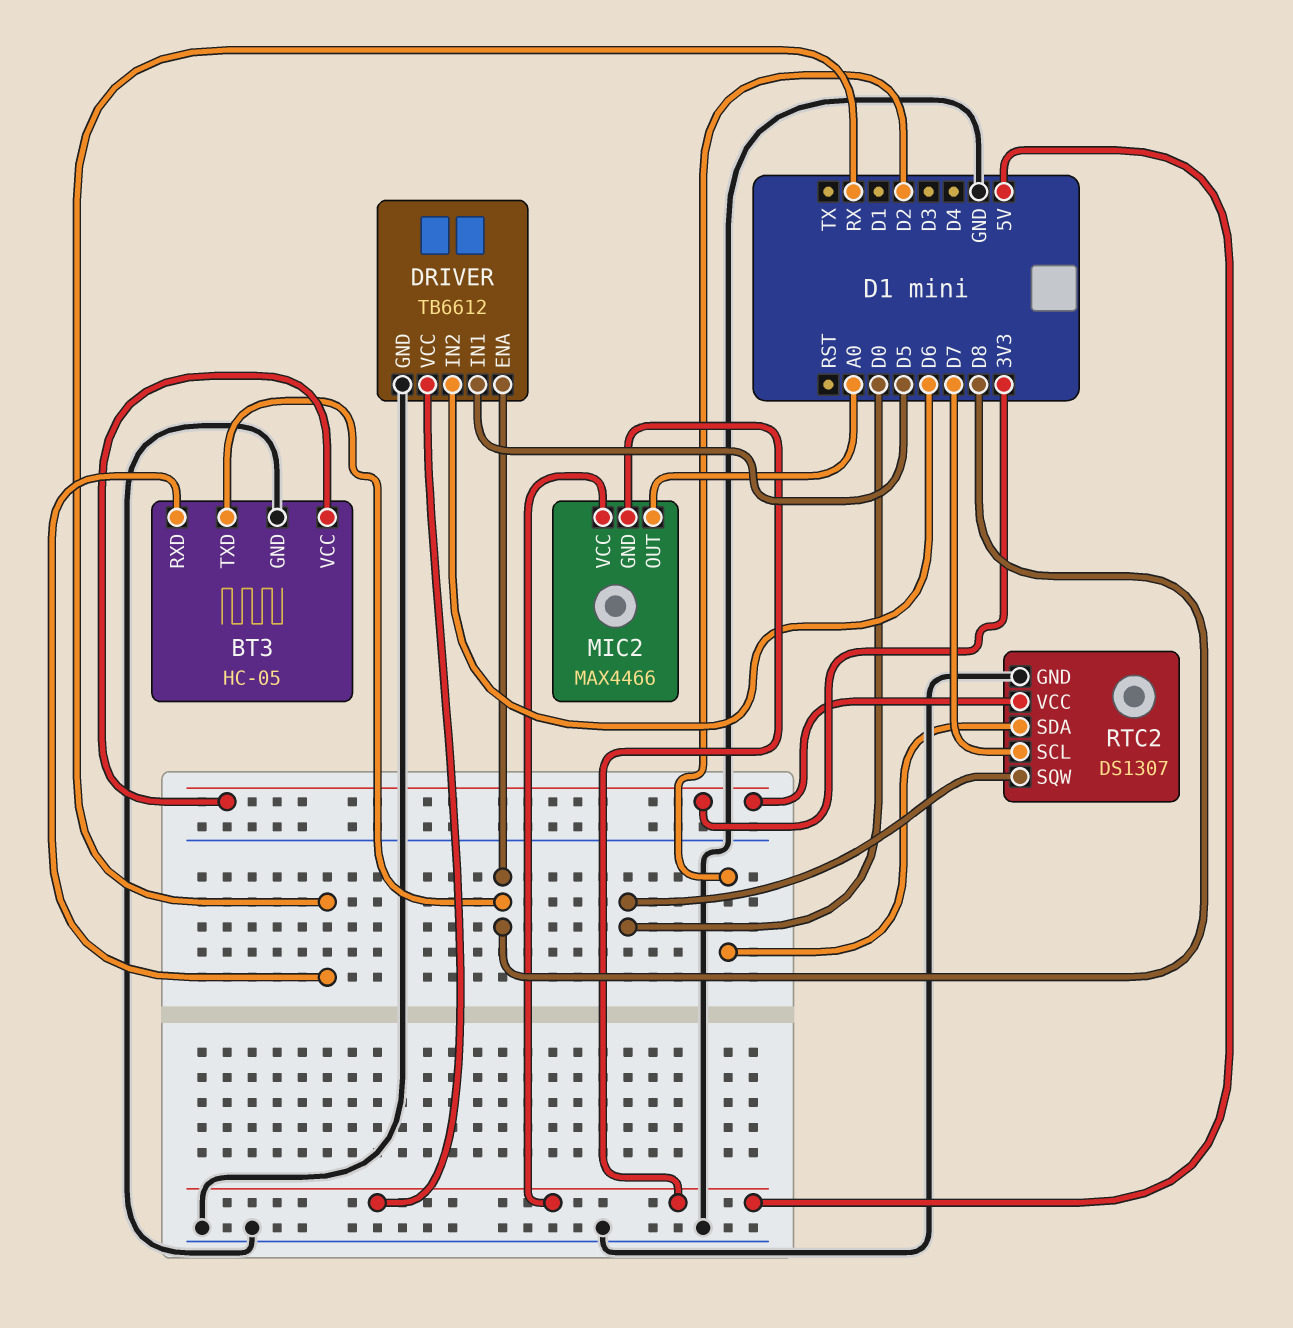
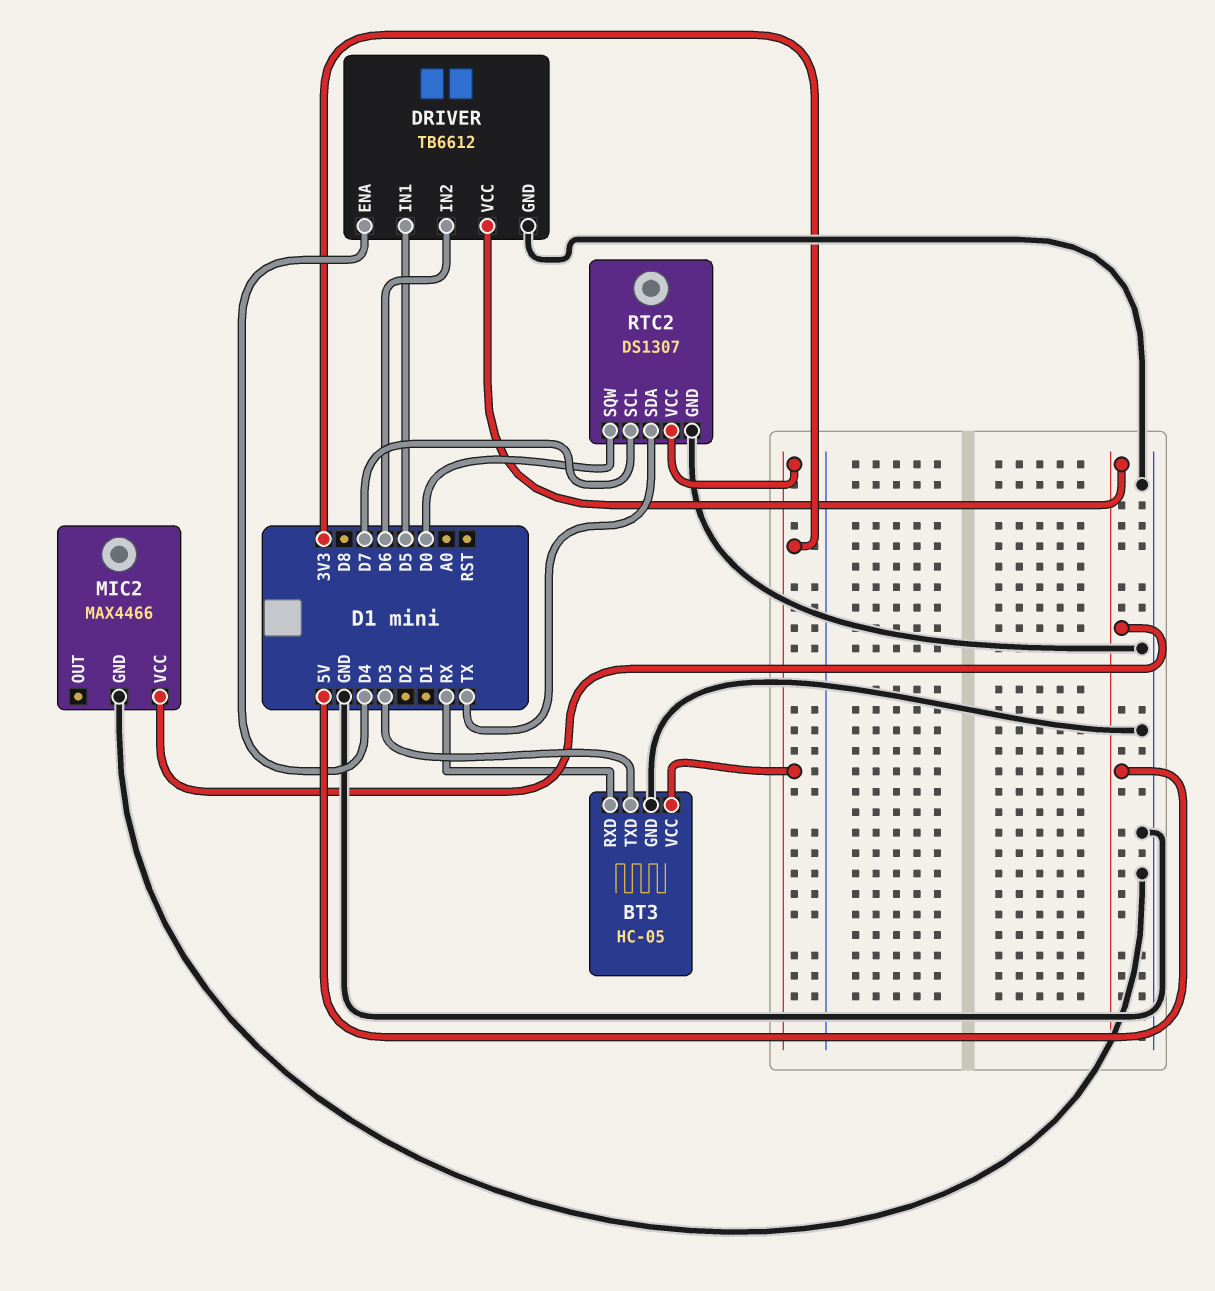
BT3 pin TXD: D8 -> D3
DRIVER pin ENA: D8 -> D4
MIC2 pin GND: 5V -> GND
MIC2 pin OUT: A0 -> none
RTC2 pin SDA: D2 -> TX

